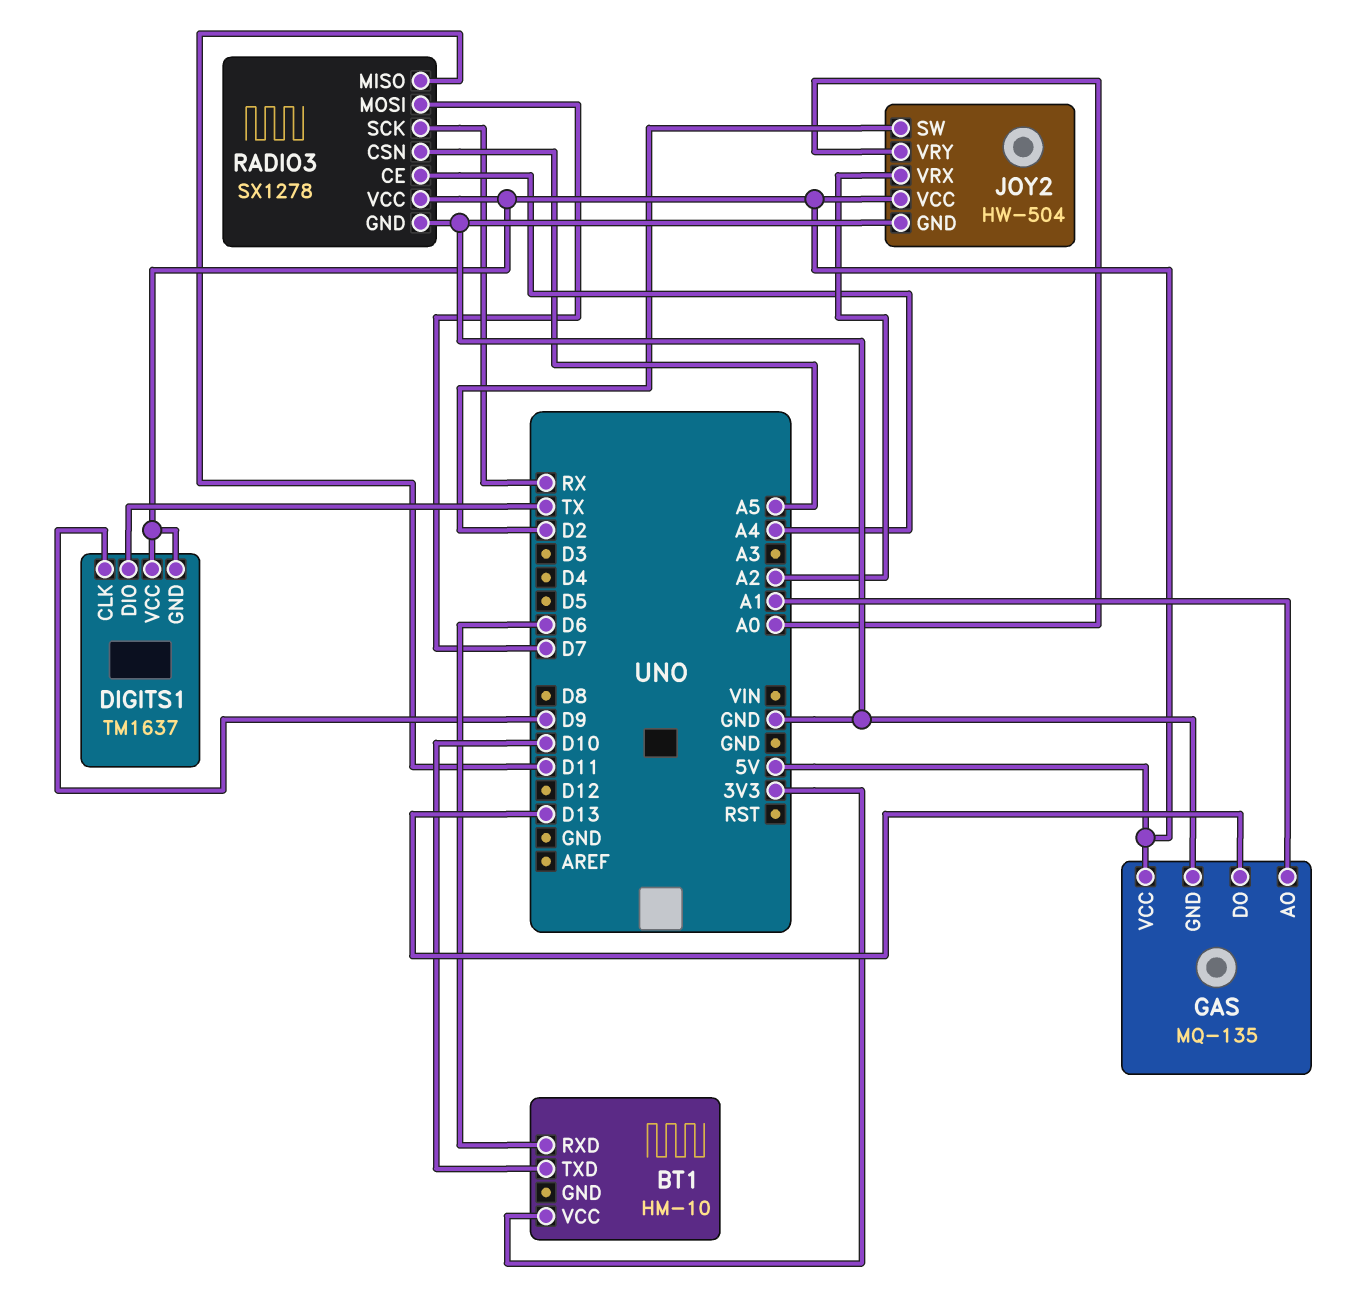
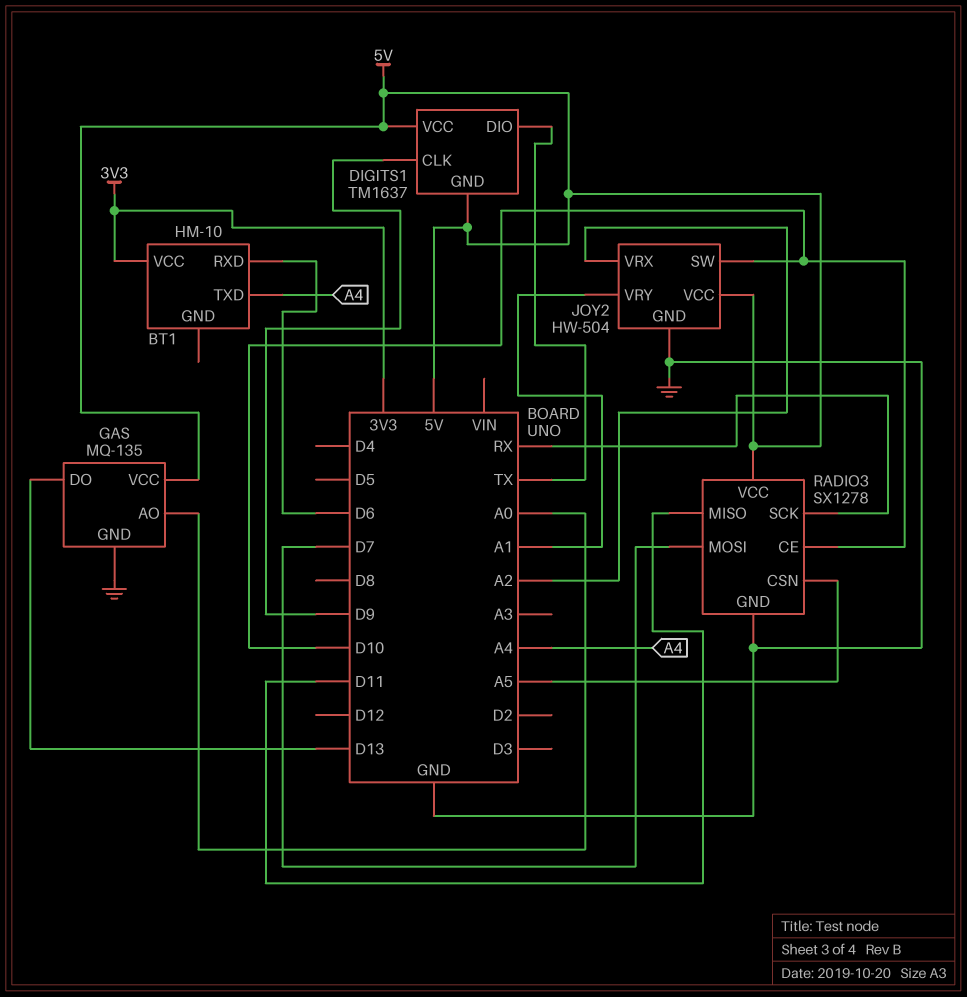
BT1 pin TXD: D10 -> A4
GAS pin AO: A1 -> A0
JOY2 pin SW: D2 -> D10
JOY2 pin VRY: A0 -> A1
RADIO3 pin CE: A4 -> D10

